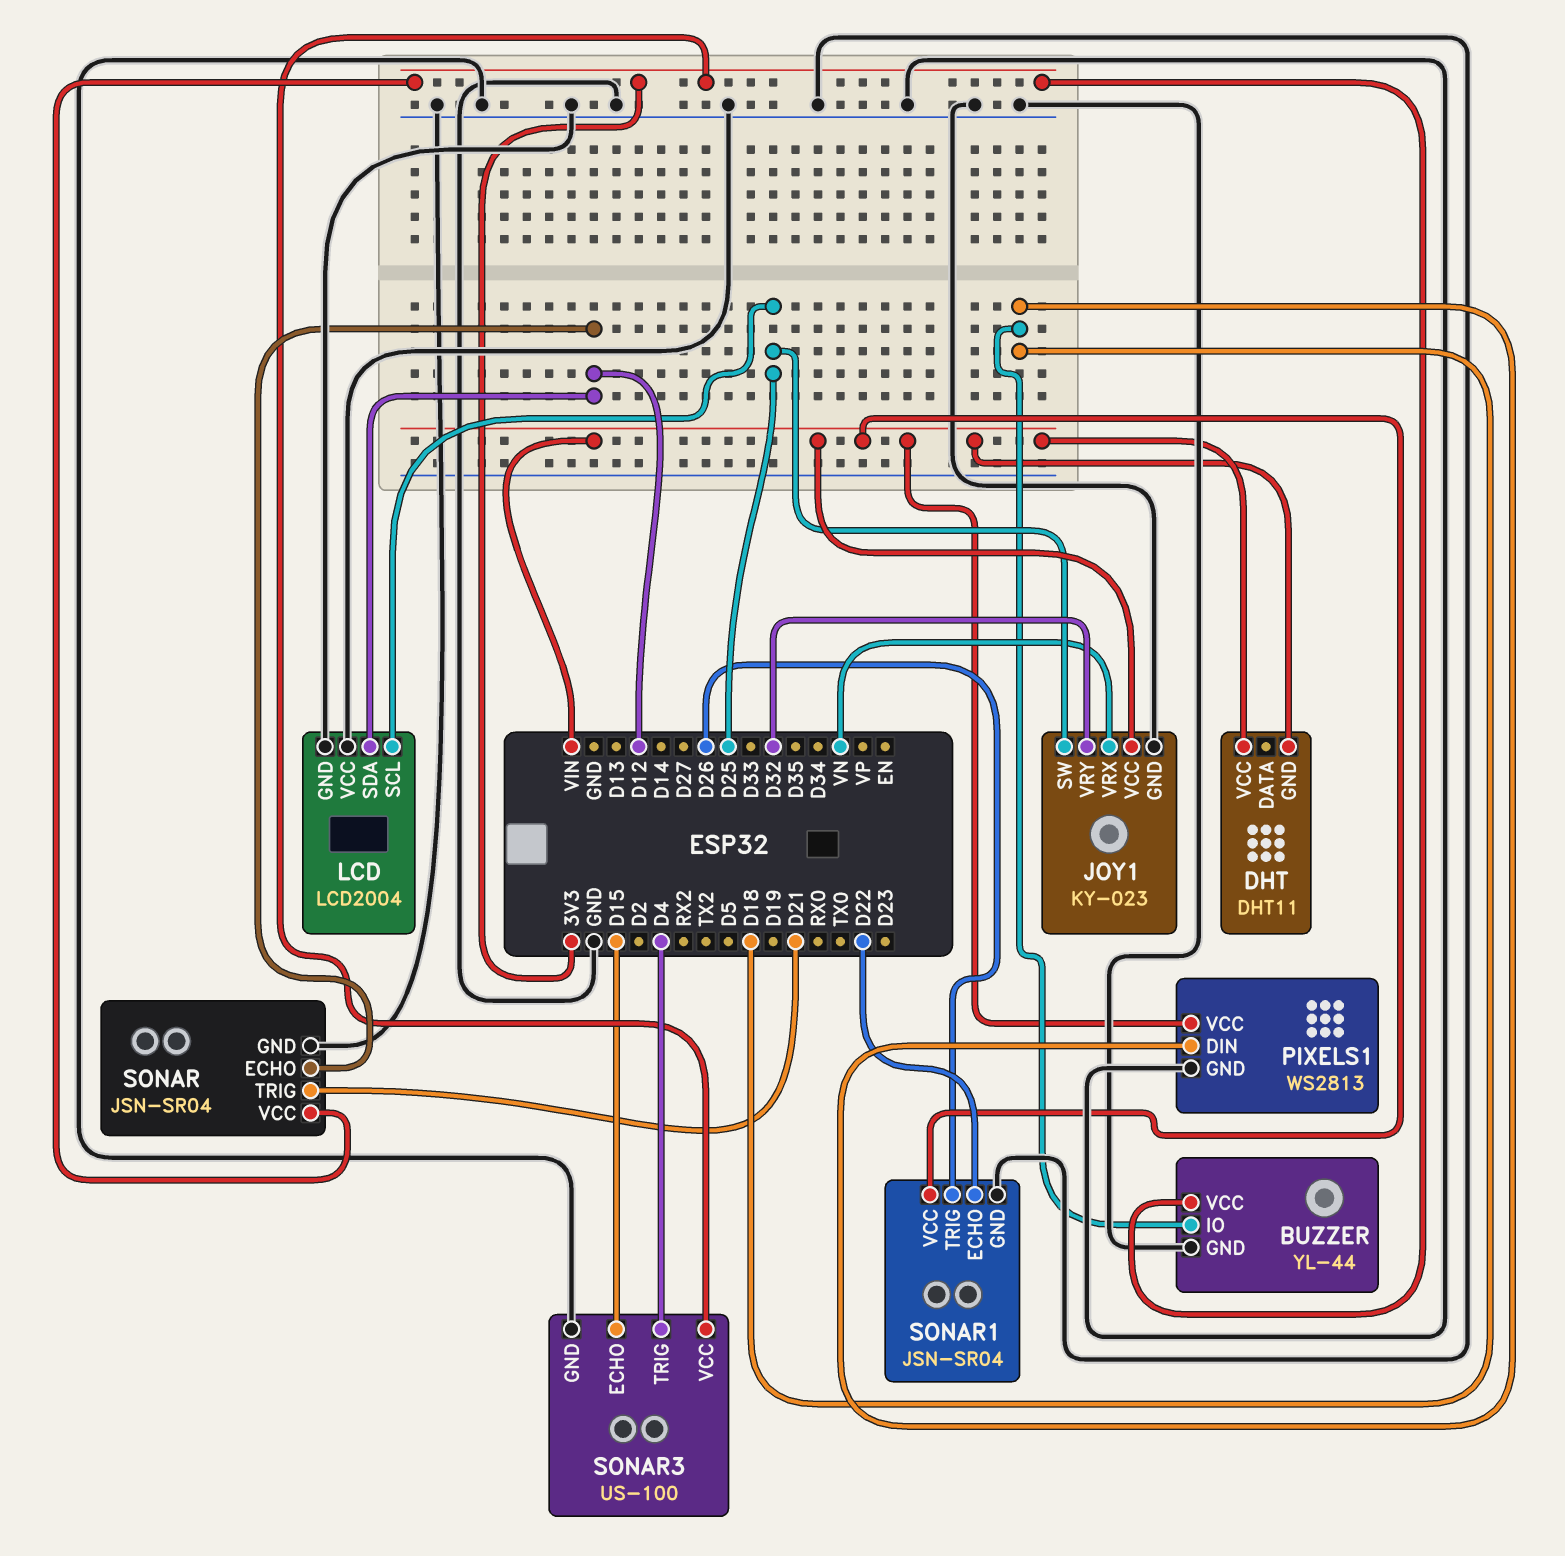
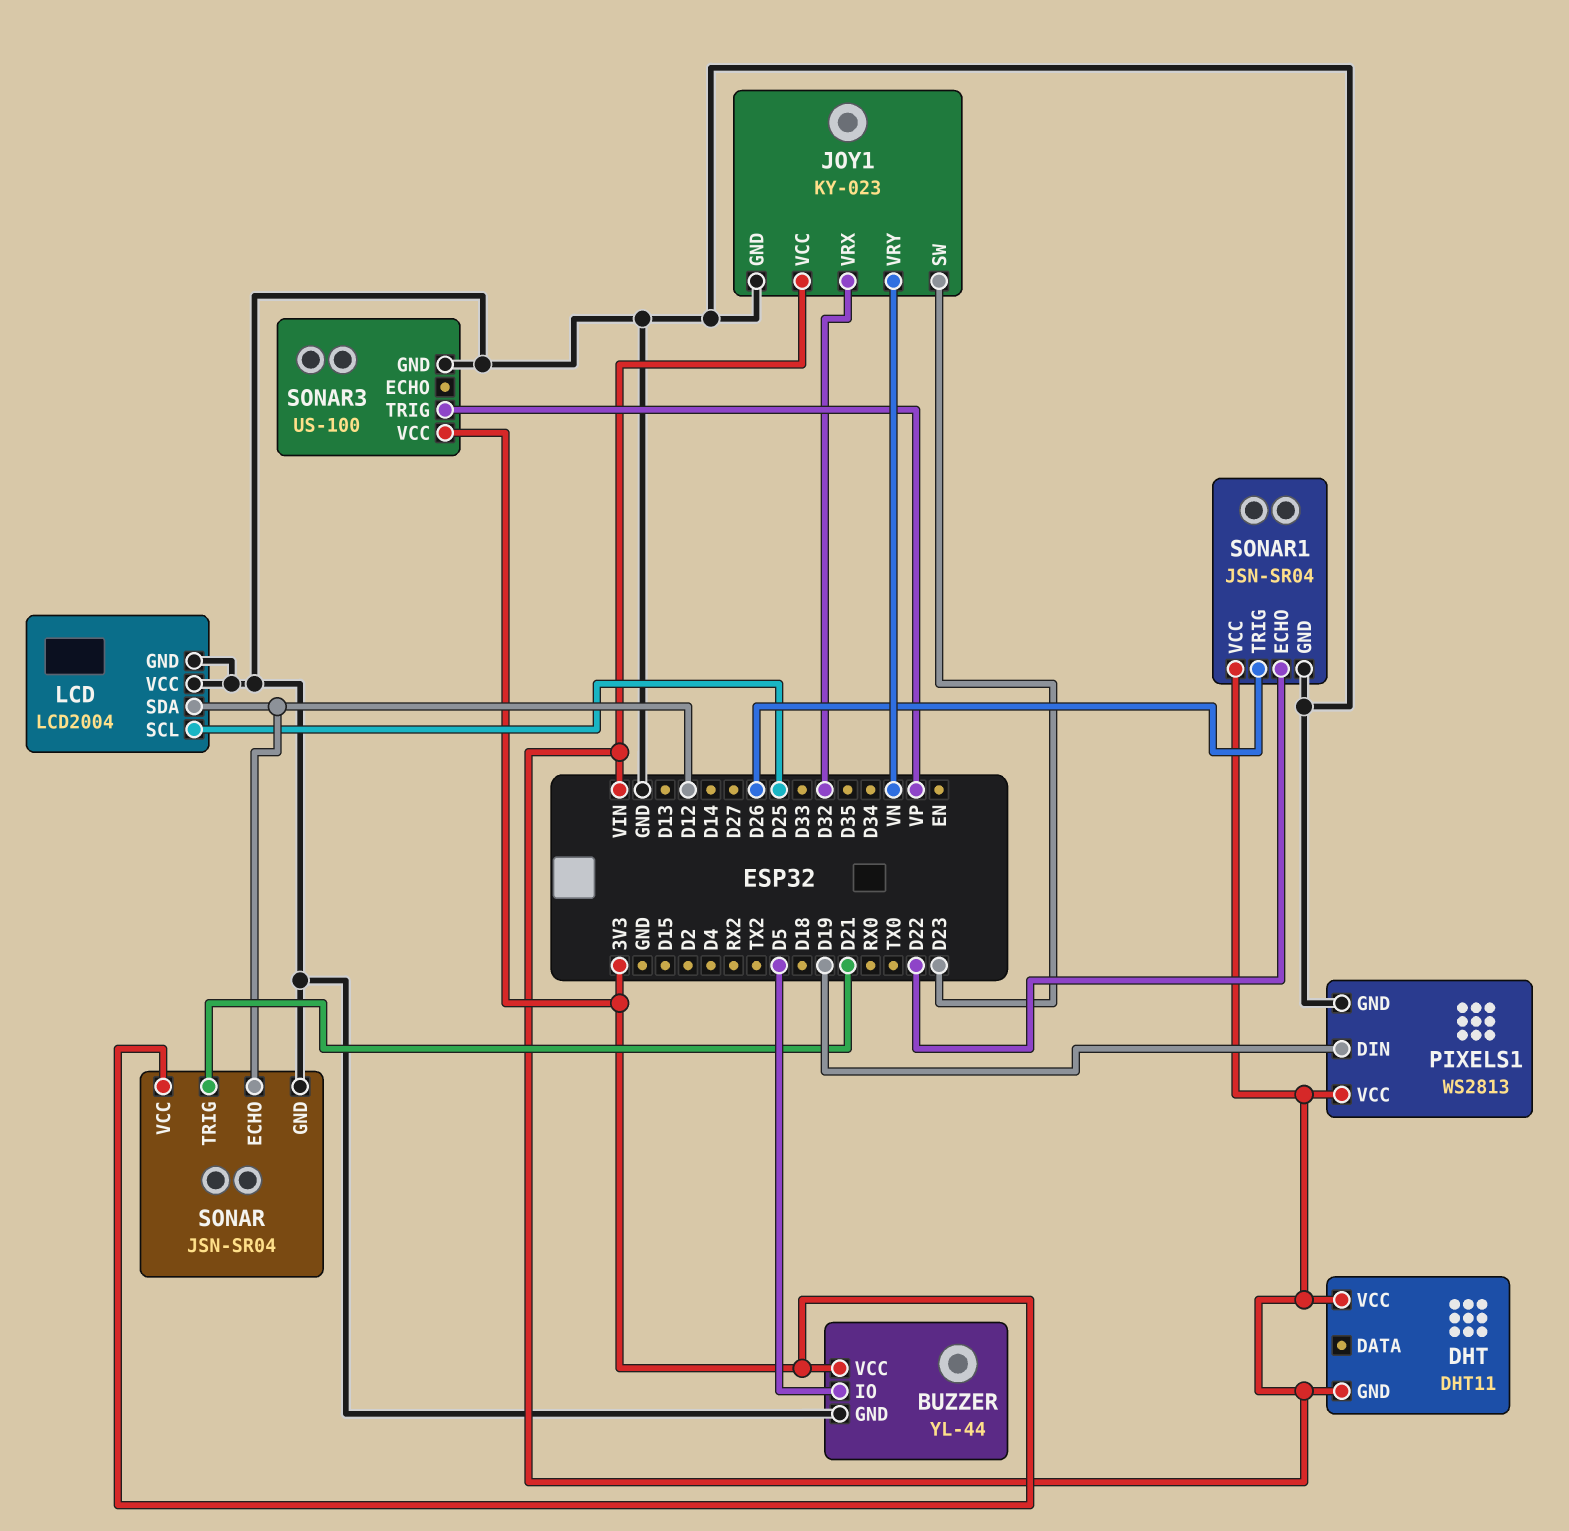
BUZZER pin IO: D18 -> D5
JOY1 pin SW: D25 -> D23
JOY1 pin VRX: VN -> D32
JOY1 pin VRY: D32 -> VN
PIXELS1 pin DIN: D18 -> D19
SONAR3 pin ECHO: D15 -> none
SONAR3 pin TRIG: D4 -> VP

